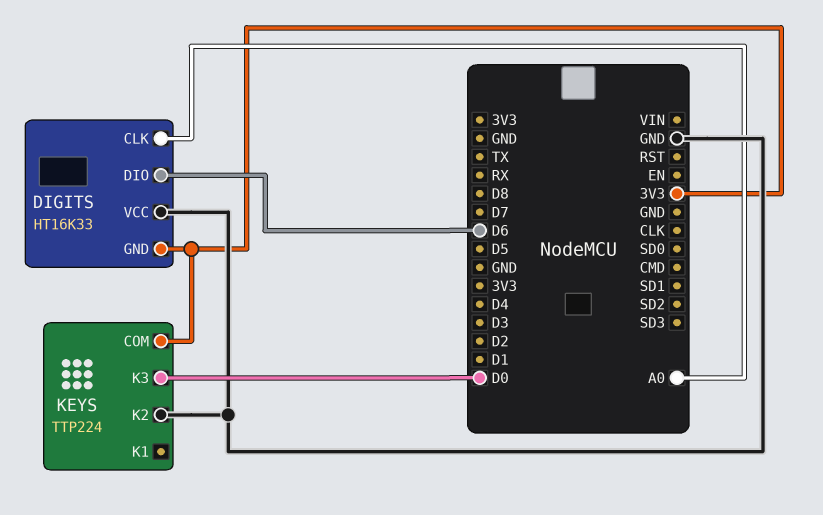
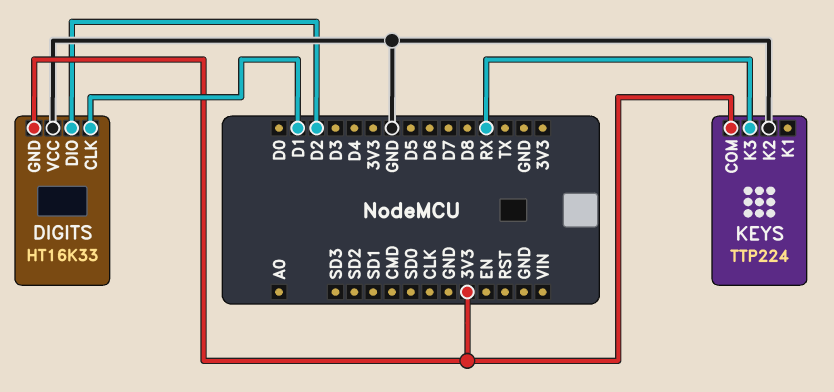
DIGITS pin CLK: A0 -> D1
DIGITS pin DIO: D6 -> D2
KEYS pin K3: D0 -> RX

